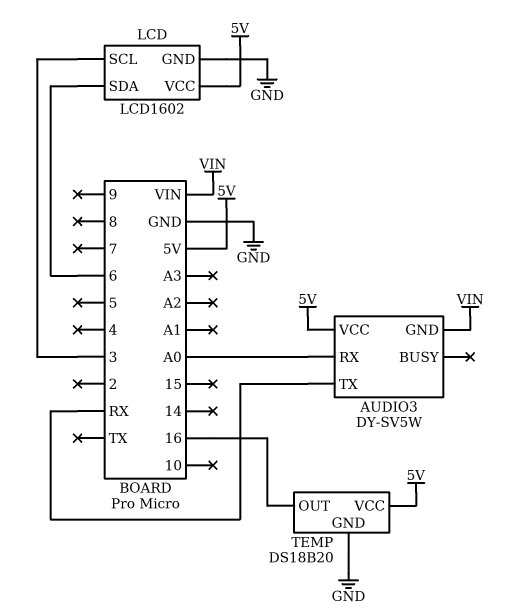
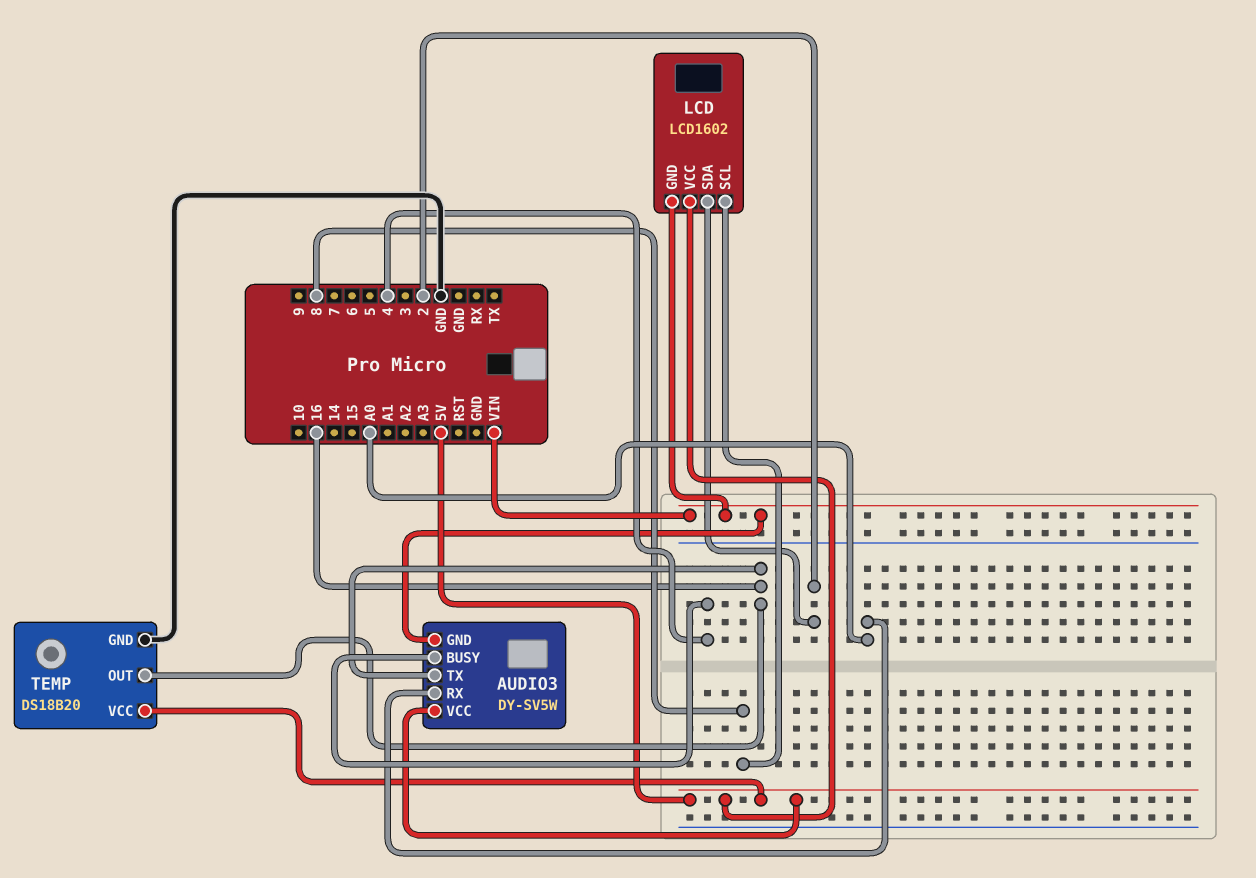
AUDIO3 pin BUSY: none -> 4
AUDIO3 pin TX: RX -> 16
LCD pin GND: GND -> VIN
LCD pin SCL: 3 -> 8
LCD pin SDA: 6 -> 2

